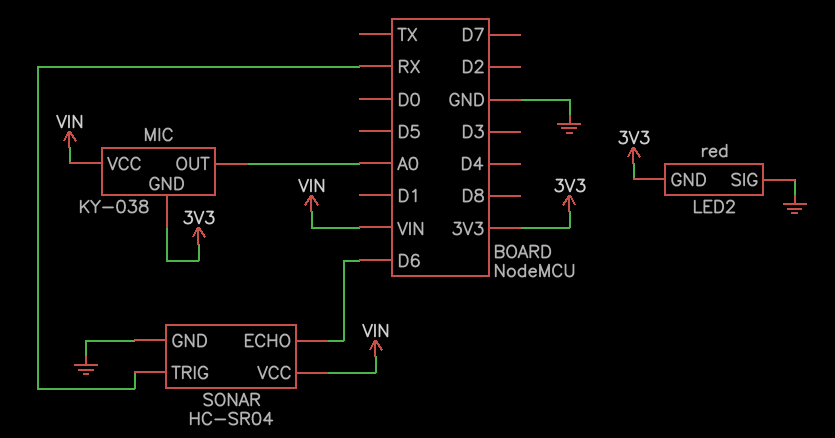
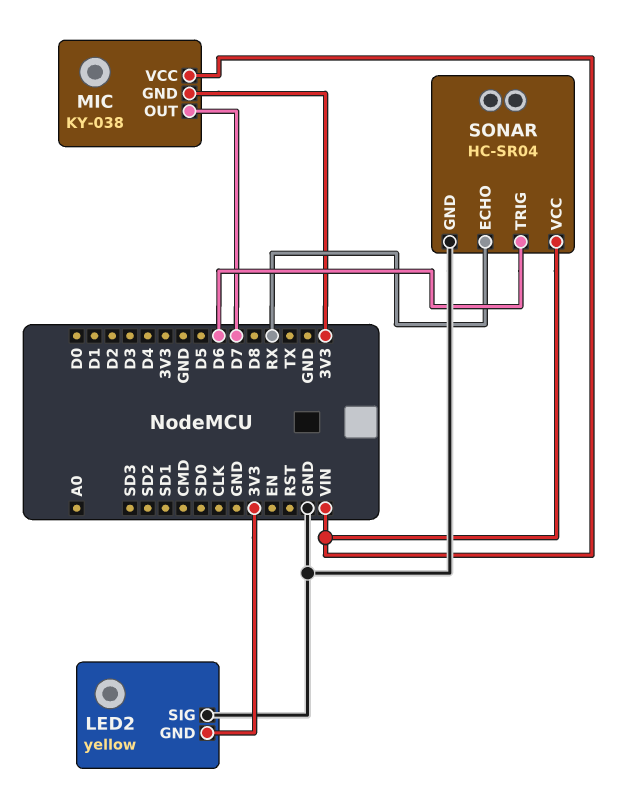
LED2: red -> yellow
MIC pin OUT: A0 -> D7
SONAR pin ECHO: D6 -> RX
SONAR pin TRIG: RX -> D6

